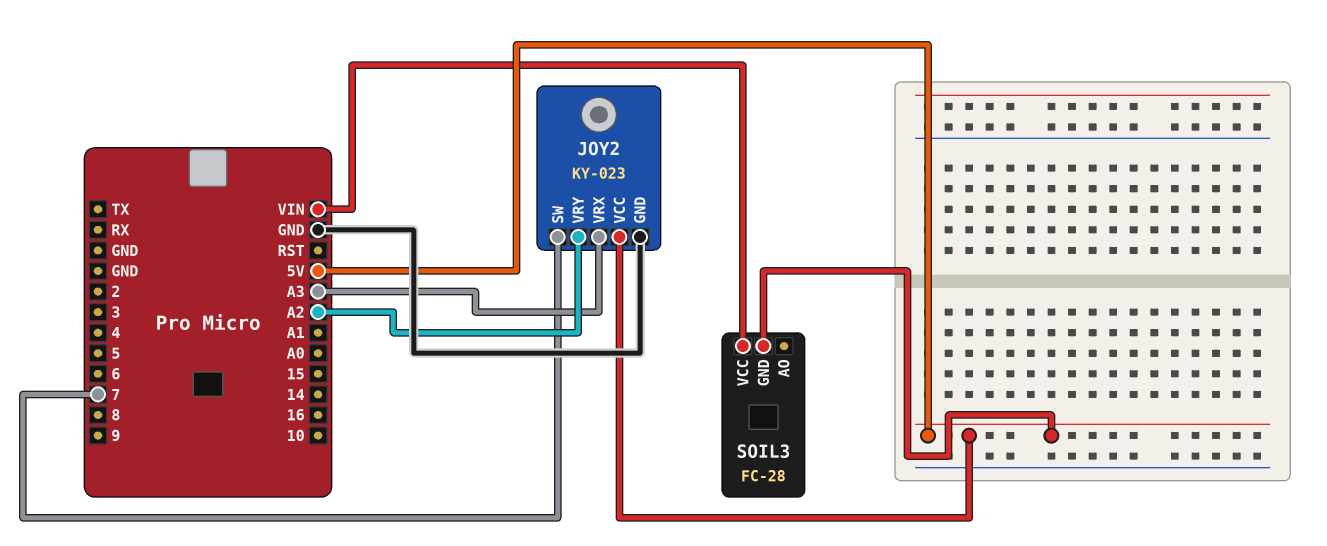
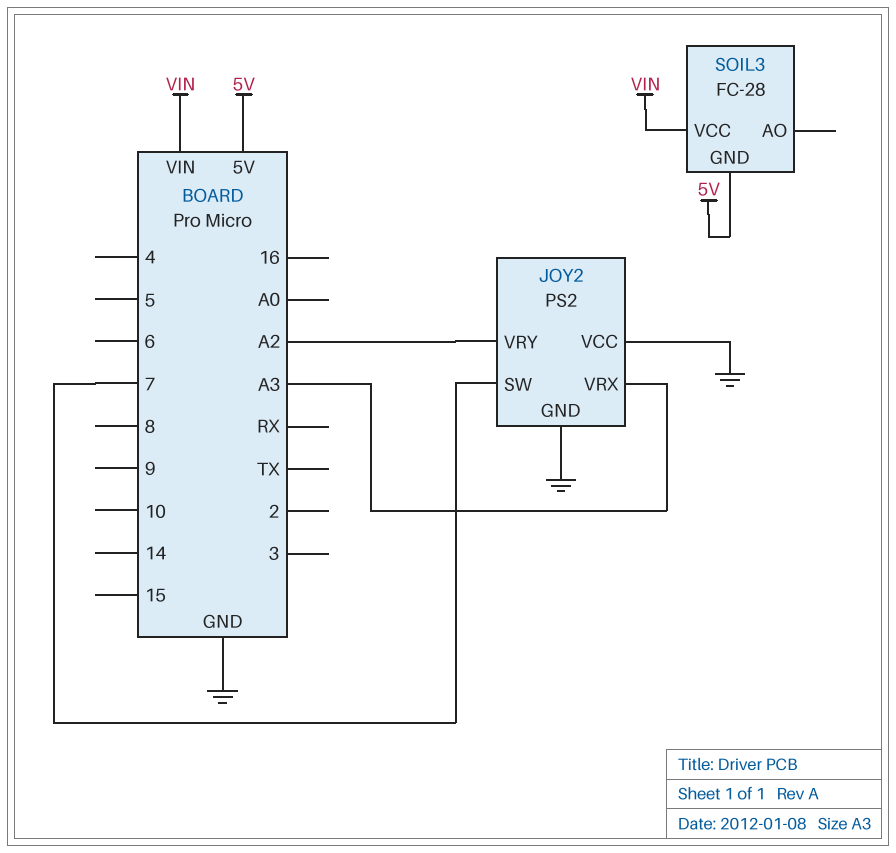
JOY2: KY-023 -> PS2
JOY2 pin VCC: 5V -> GND

